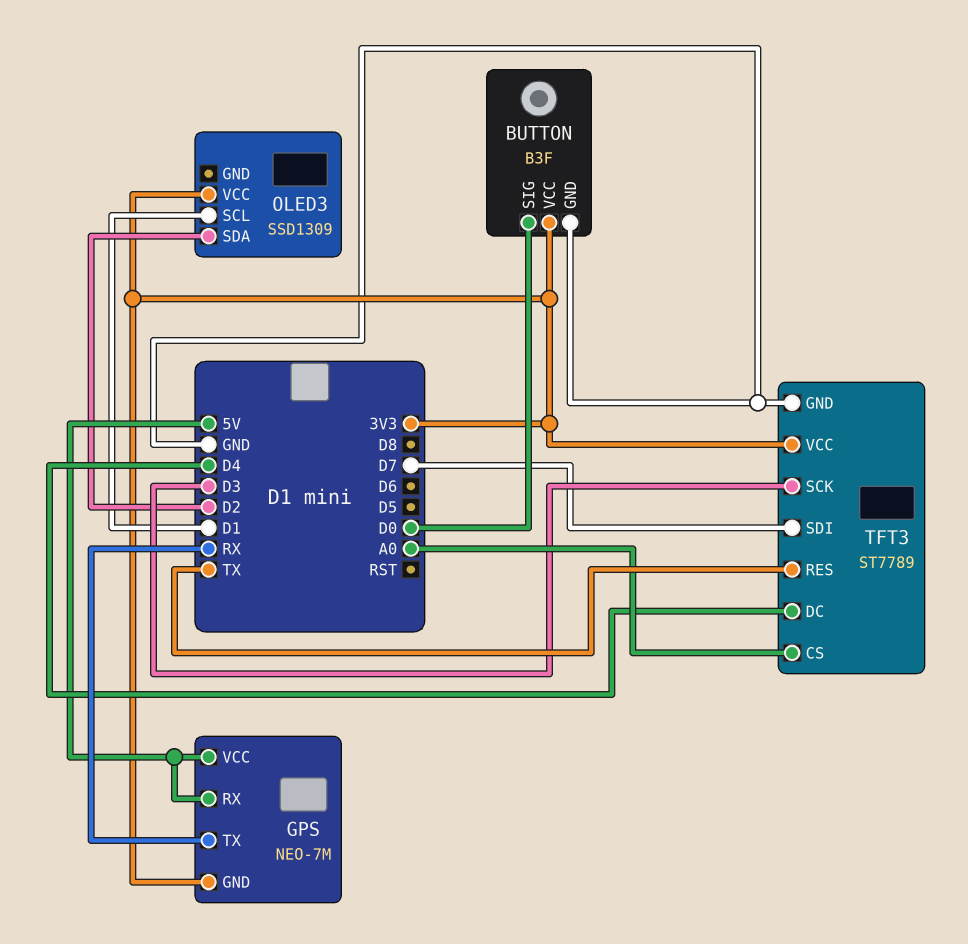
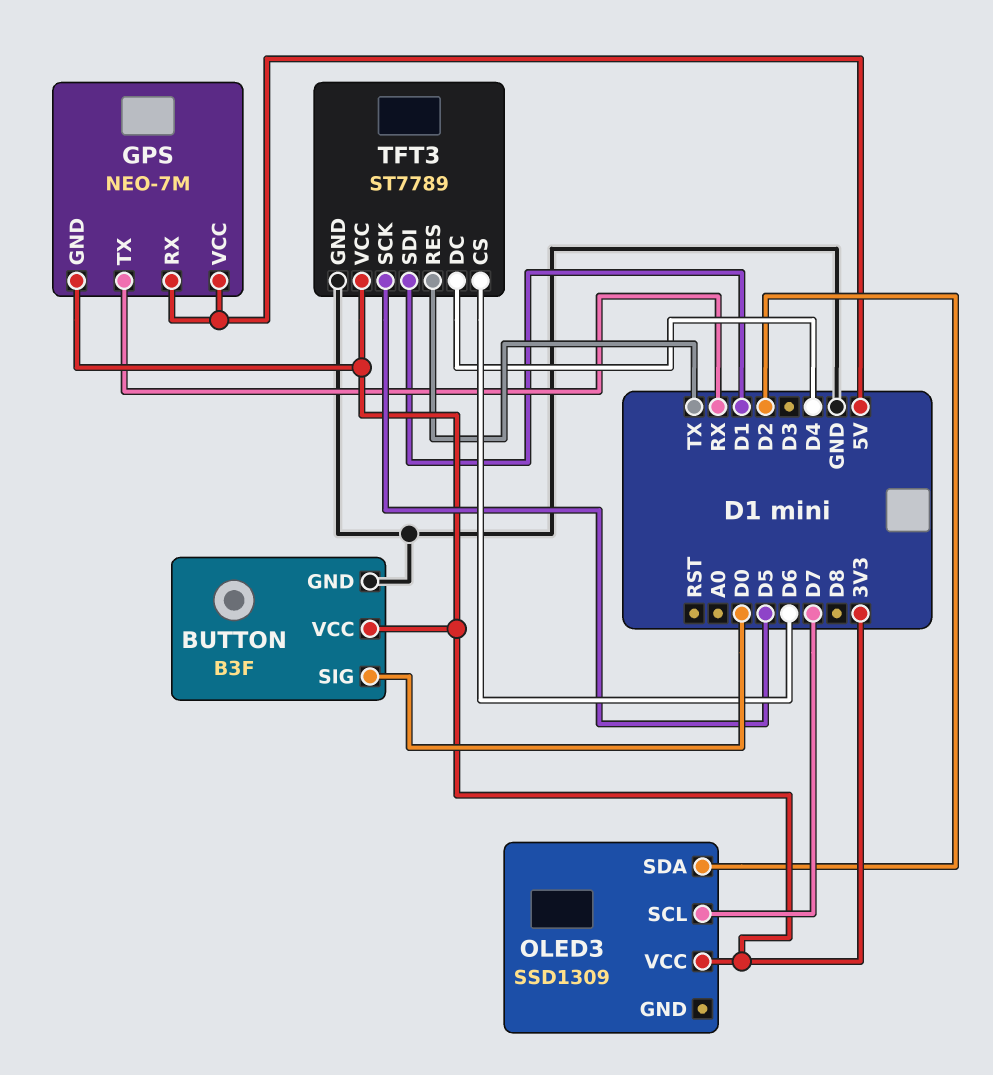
OLED3 pin SCL: D1 -> D7
TFT3 pin CS: A0 -> D6
TFT3 pin SCK: D3 -> D5
TFT3 pin SDI: D7 -> D1

